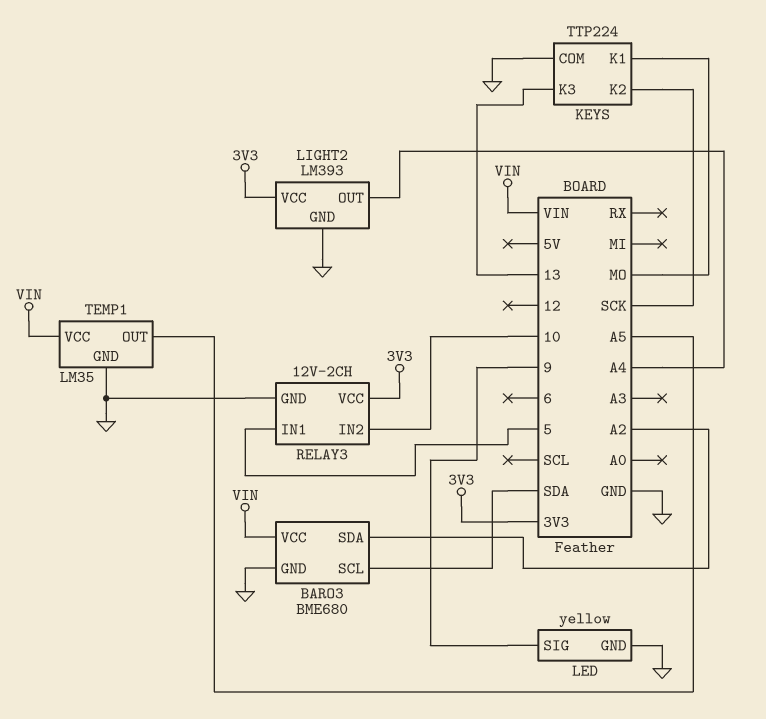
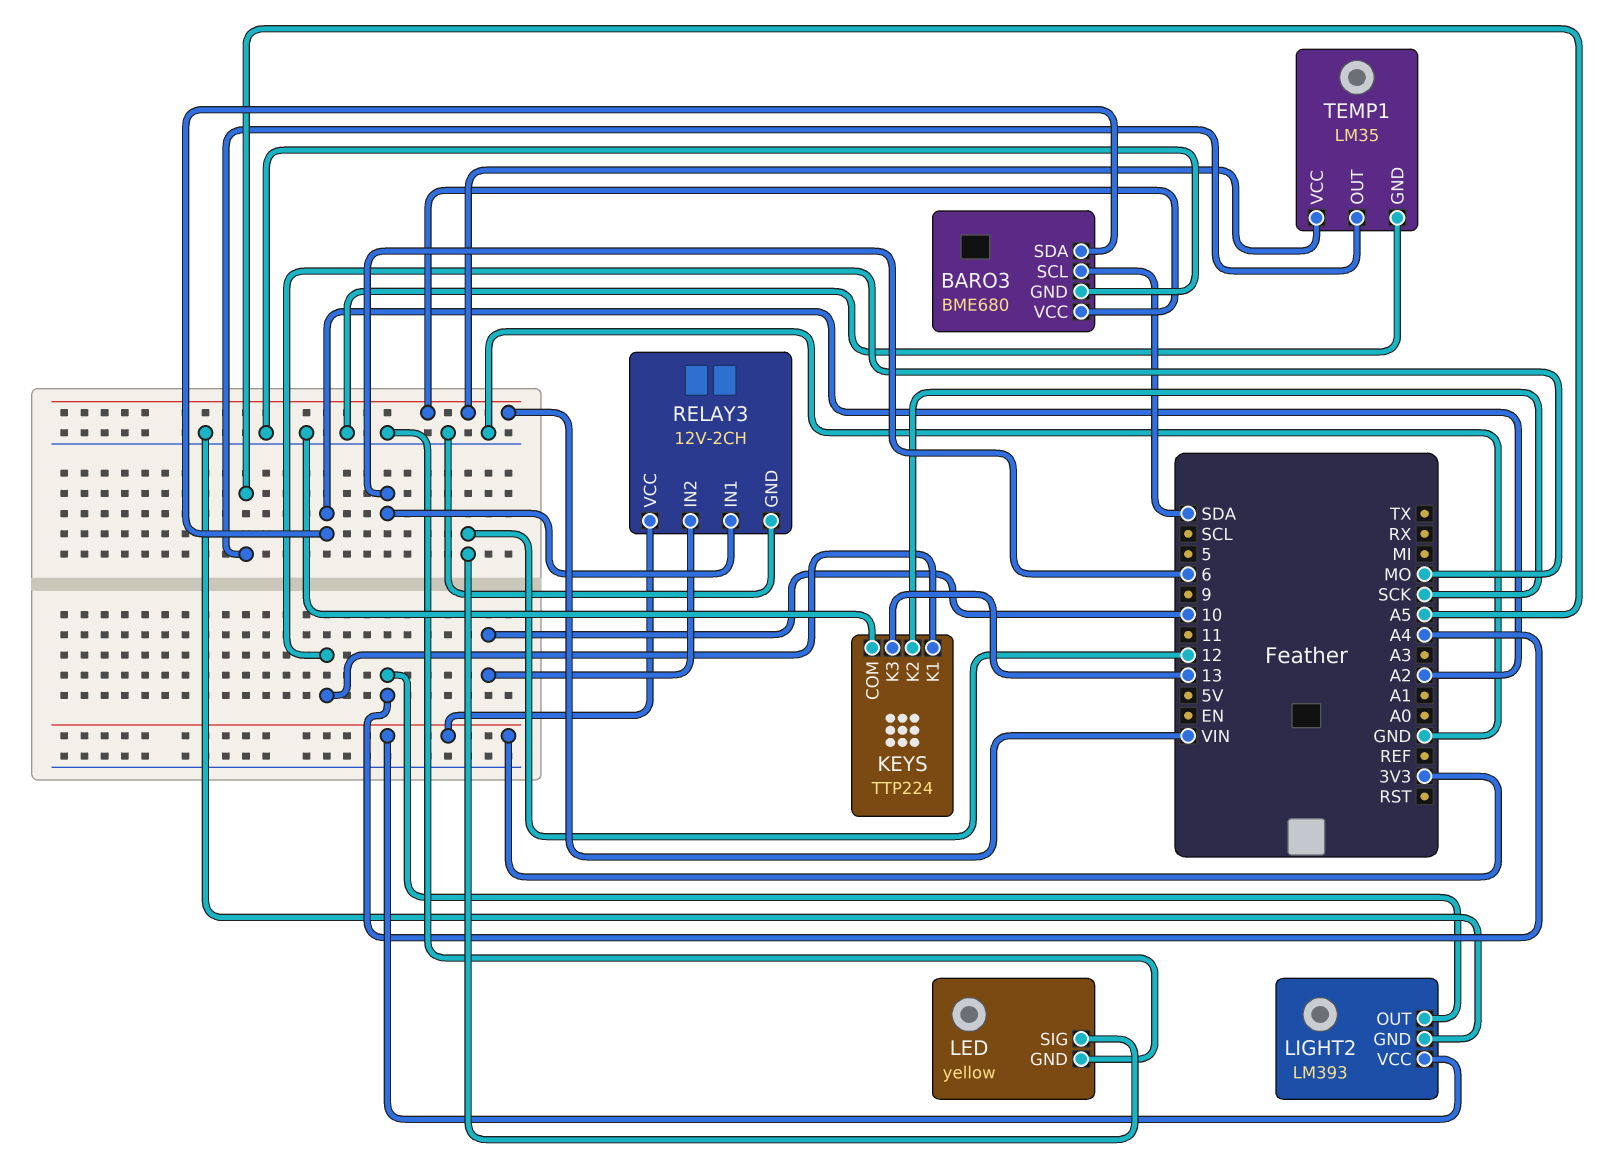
LED pin SIG: 9 -> 12
RELAY3 pin IN1: 5 -> 6

